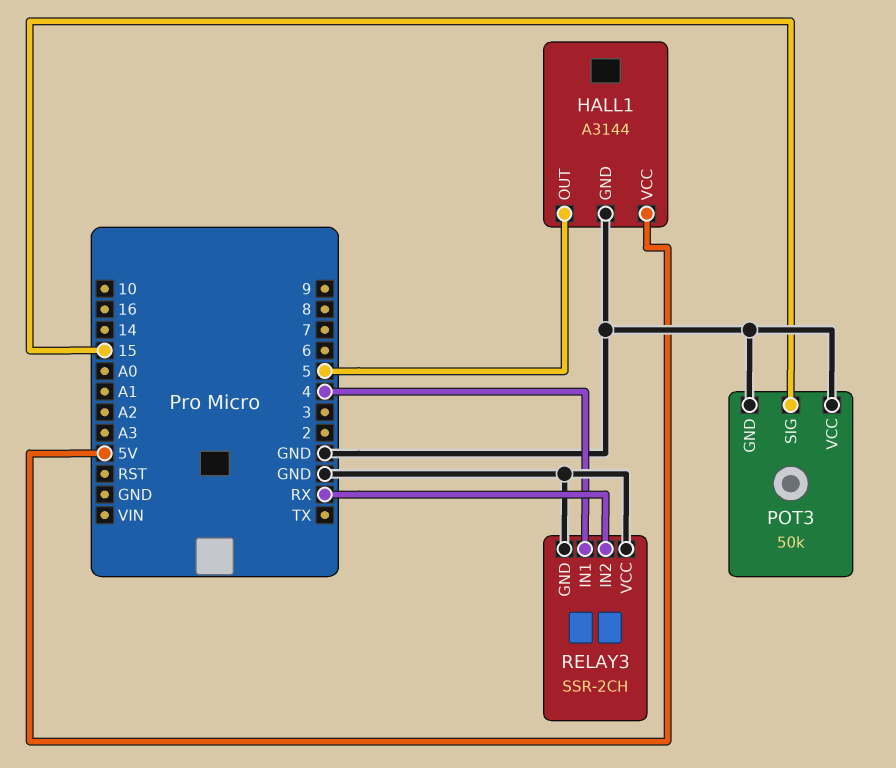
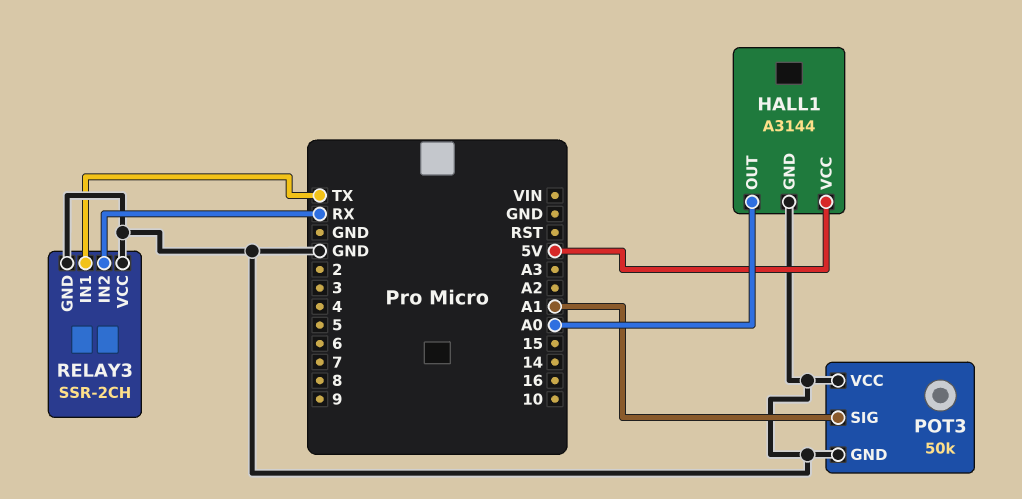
HALL1 pin OUT: 5 -> A0
POT3 pin SIG: 15 -> A1
RELAY3 pin IN1: 4 -> TX

